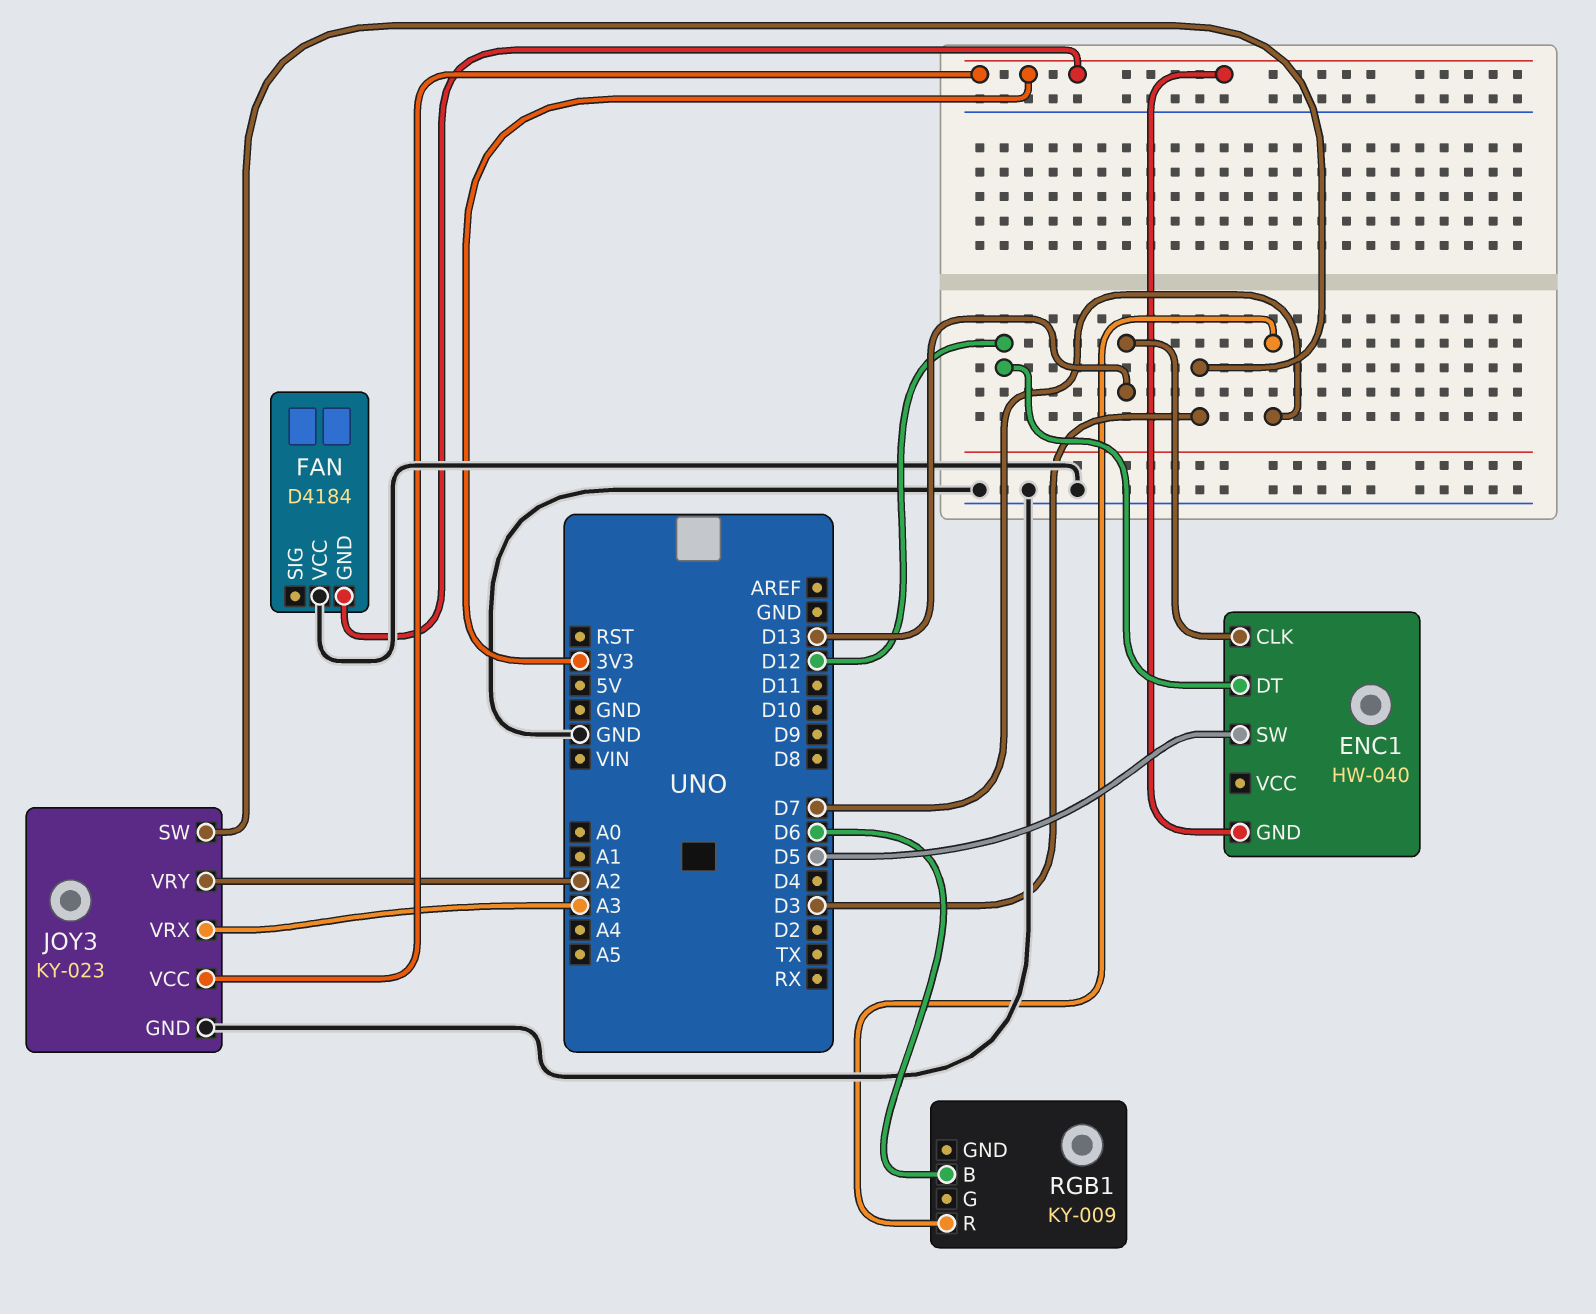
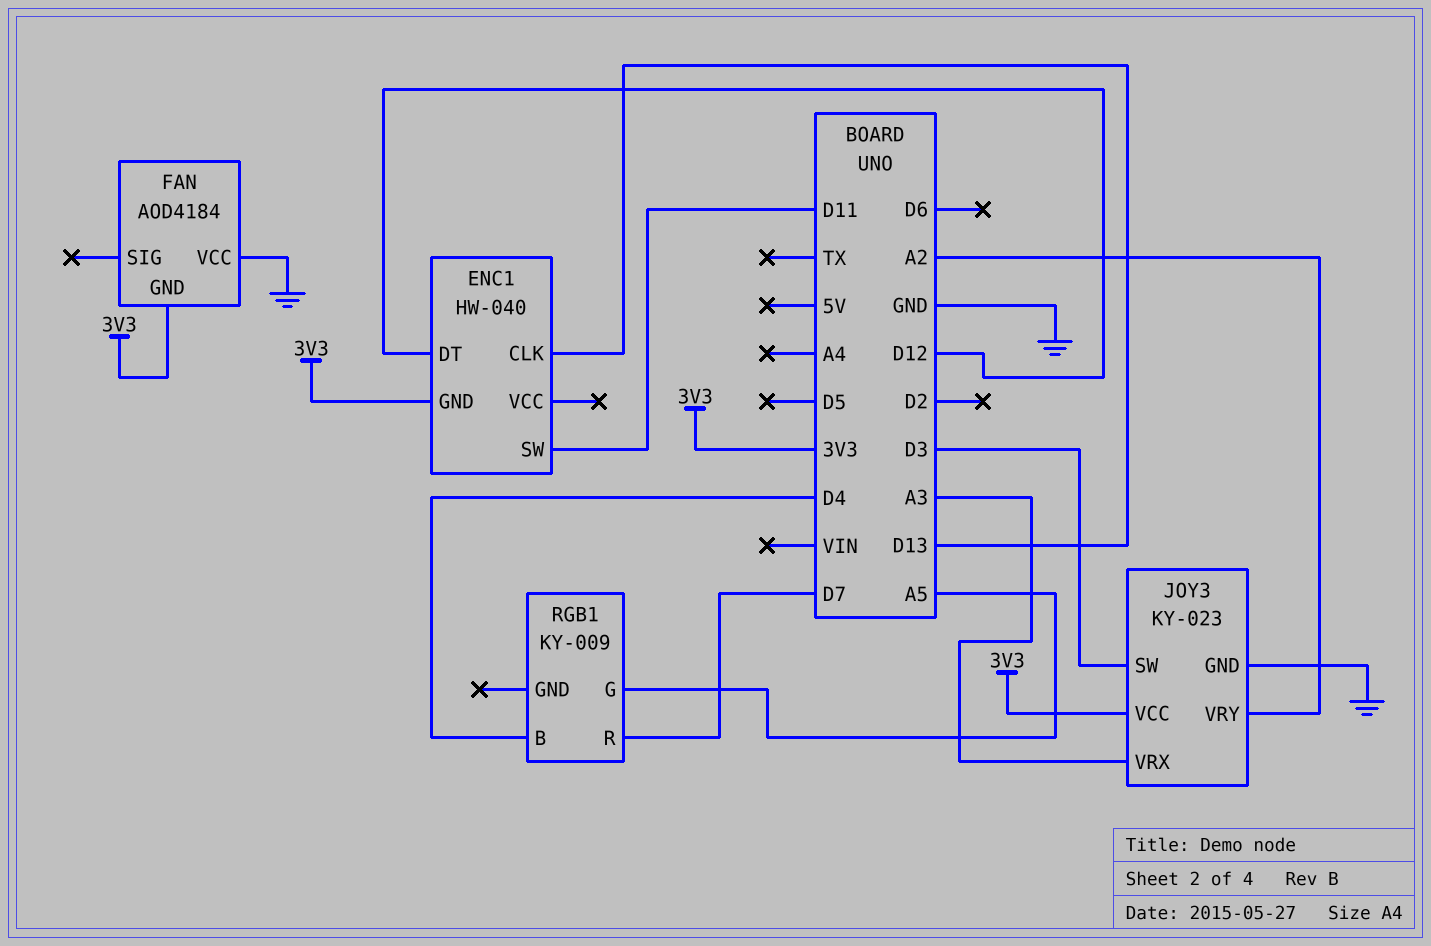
ENC1 pin SW: D5 -> D11
FAN: D4184 -> AOD4184
RGB1 pin B: D6 -> D4
RGB1 pin G: none -> A5

